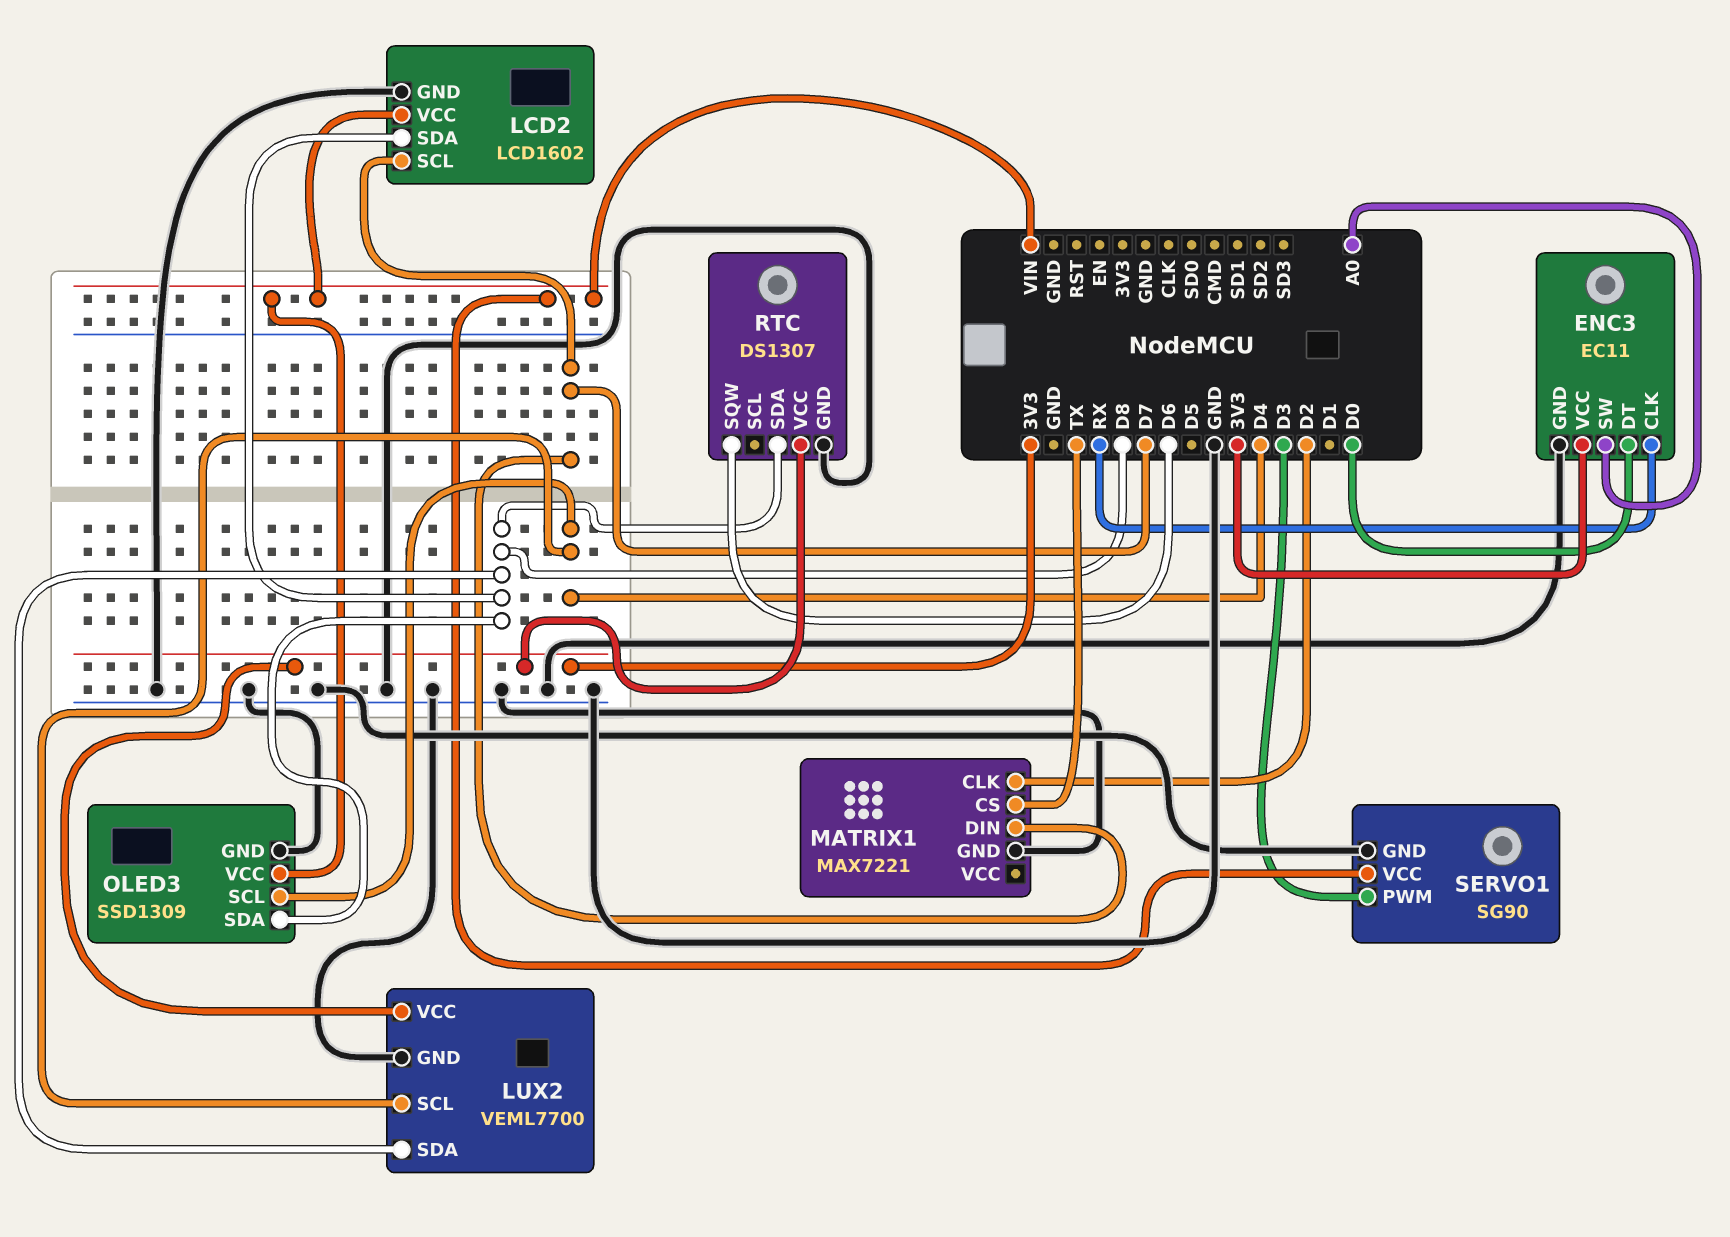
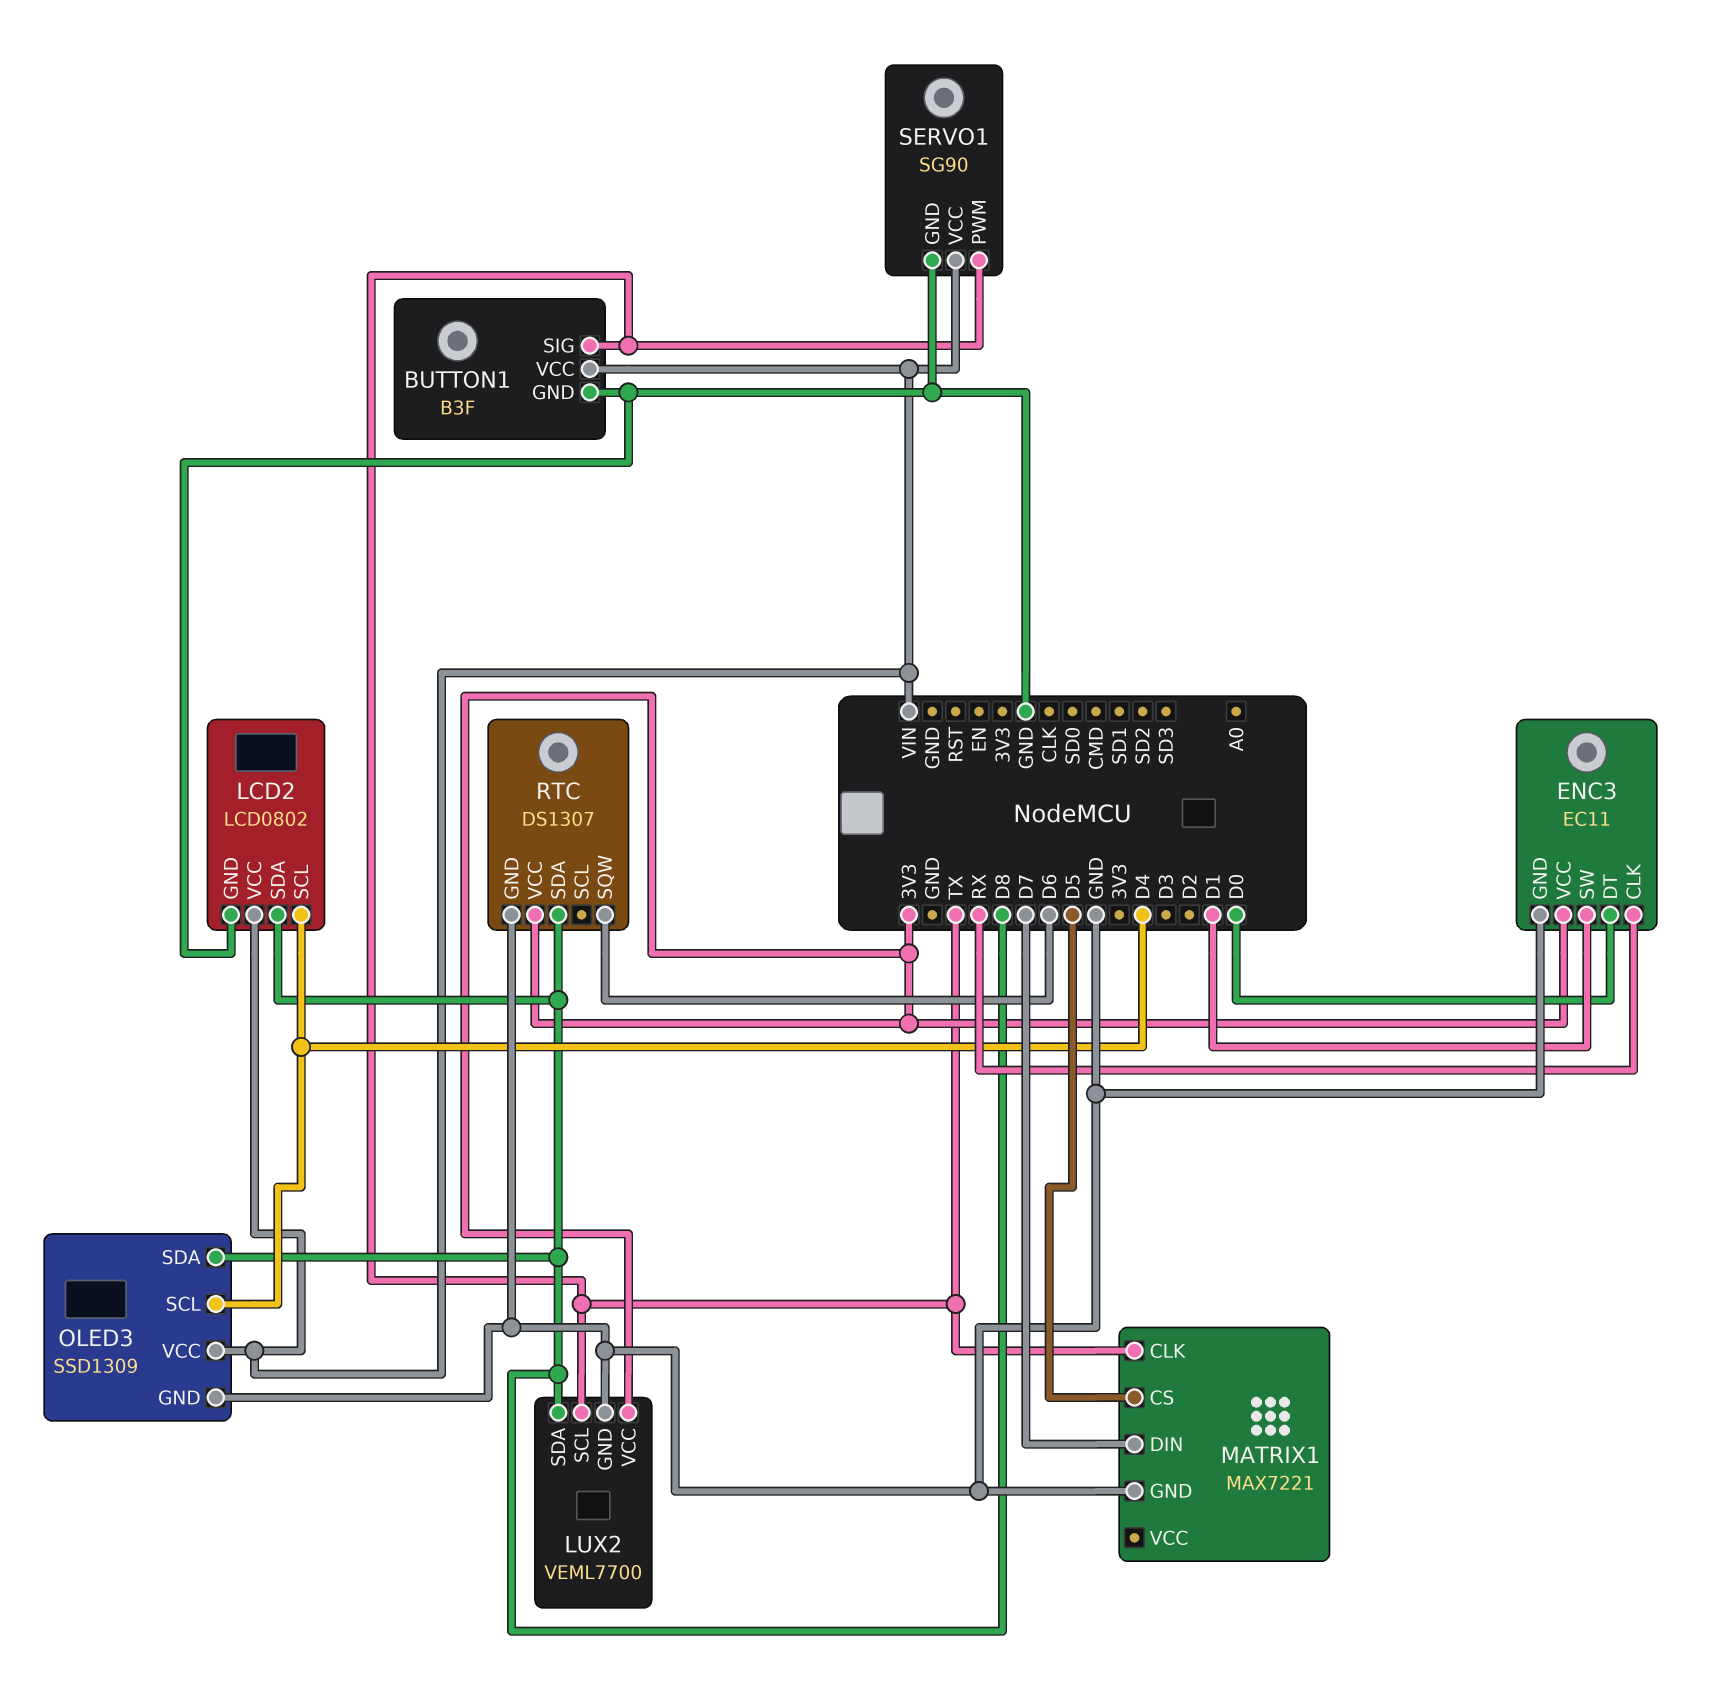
BUTTON1: none -> B3F
BUTTON1 pin GND: none -> GND
BUTTON1 pin SIG: none -> TX
BUTTON1 pin VCC: none -> VIN
ENC3 pin SW: A0 -> D1
LCD2: LCD1602 -> LCD0802
LCD2 pin SCL: D7 -> D4
LUX2 pin SCL: D4 -> TX
MATRIX1 pin CLK: D2 -> TX
MATRIX1 pin CS: TX -> D5
SERVO1 pin PWM: D3 -> TX

